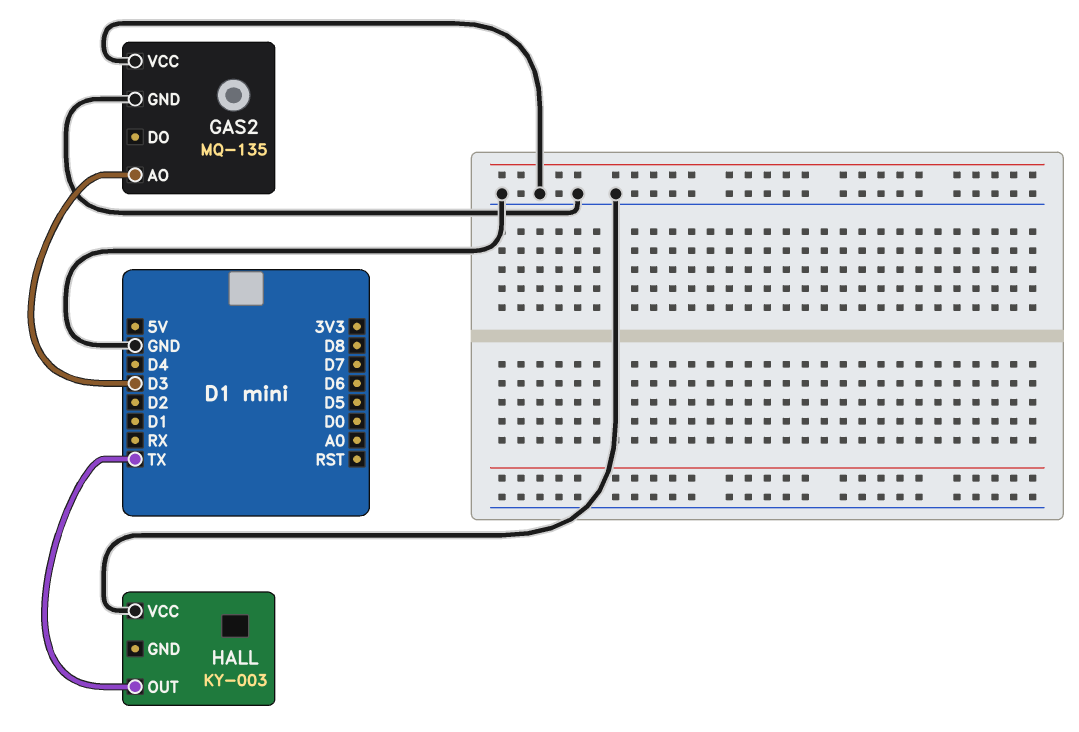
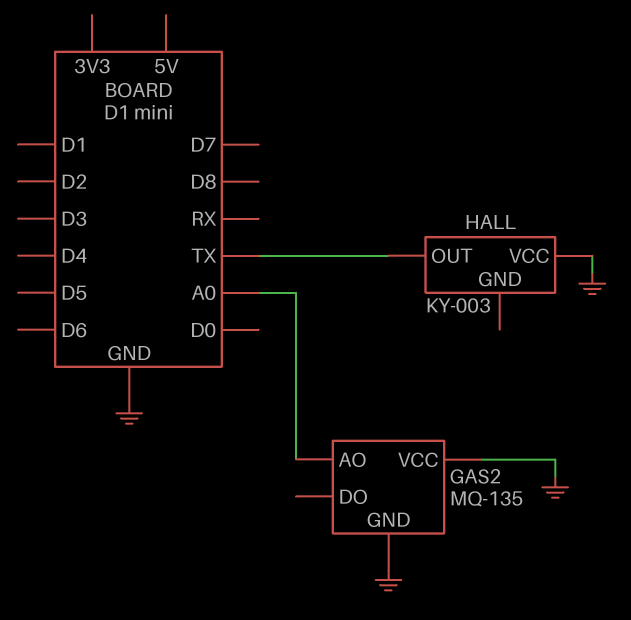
GAS2 pin AO: D3 -> A0

